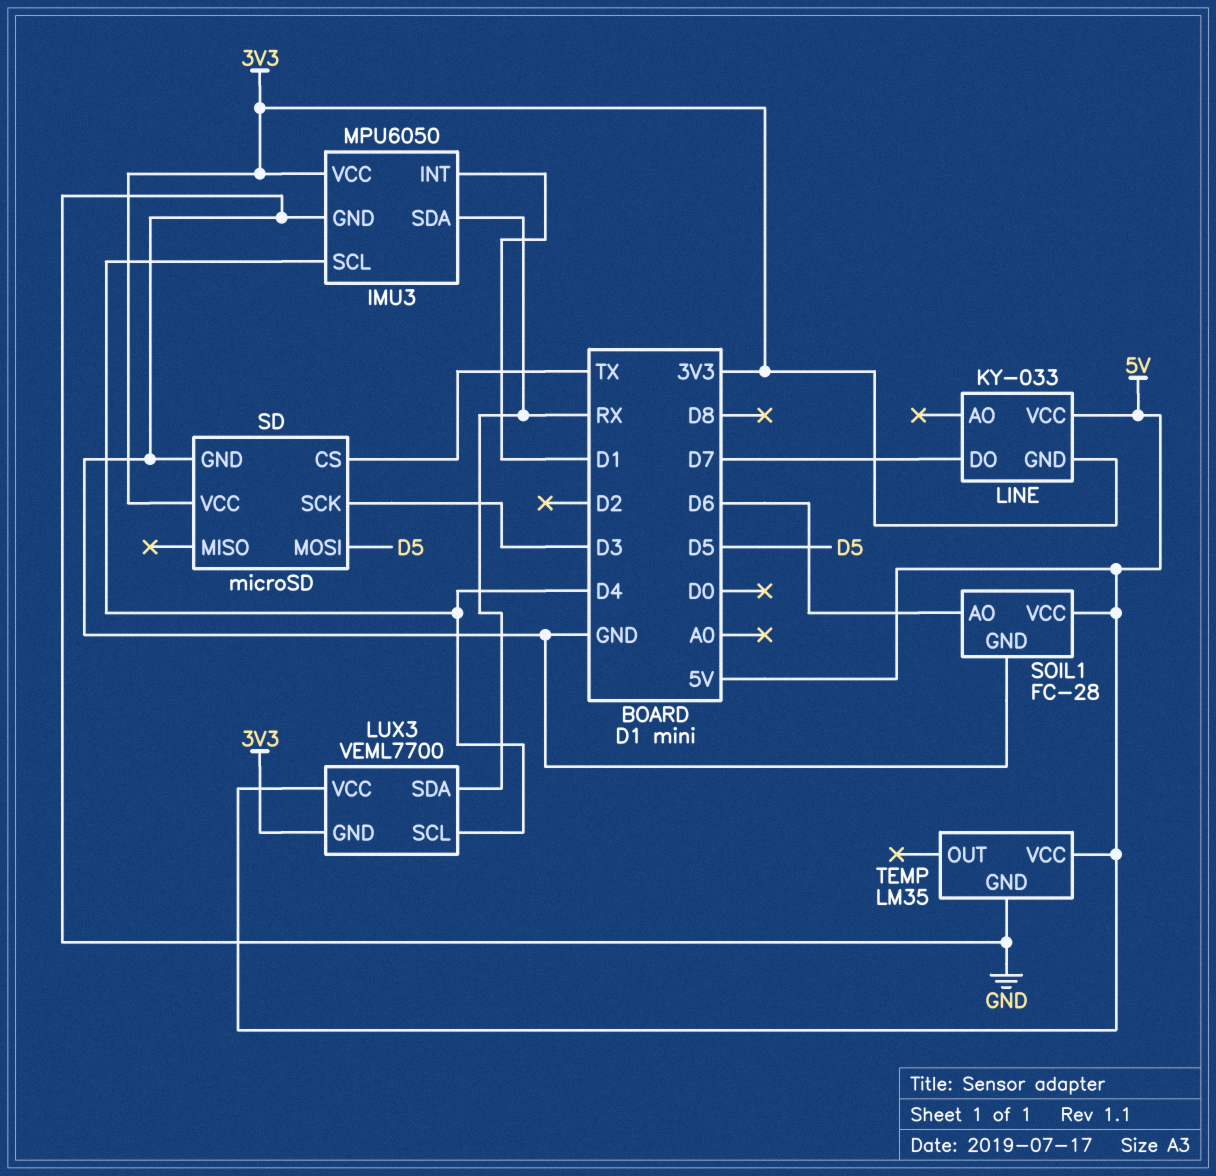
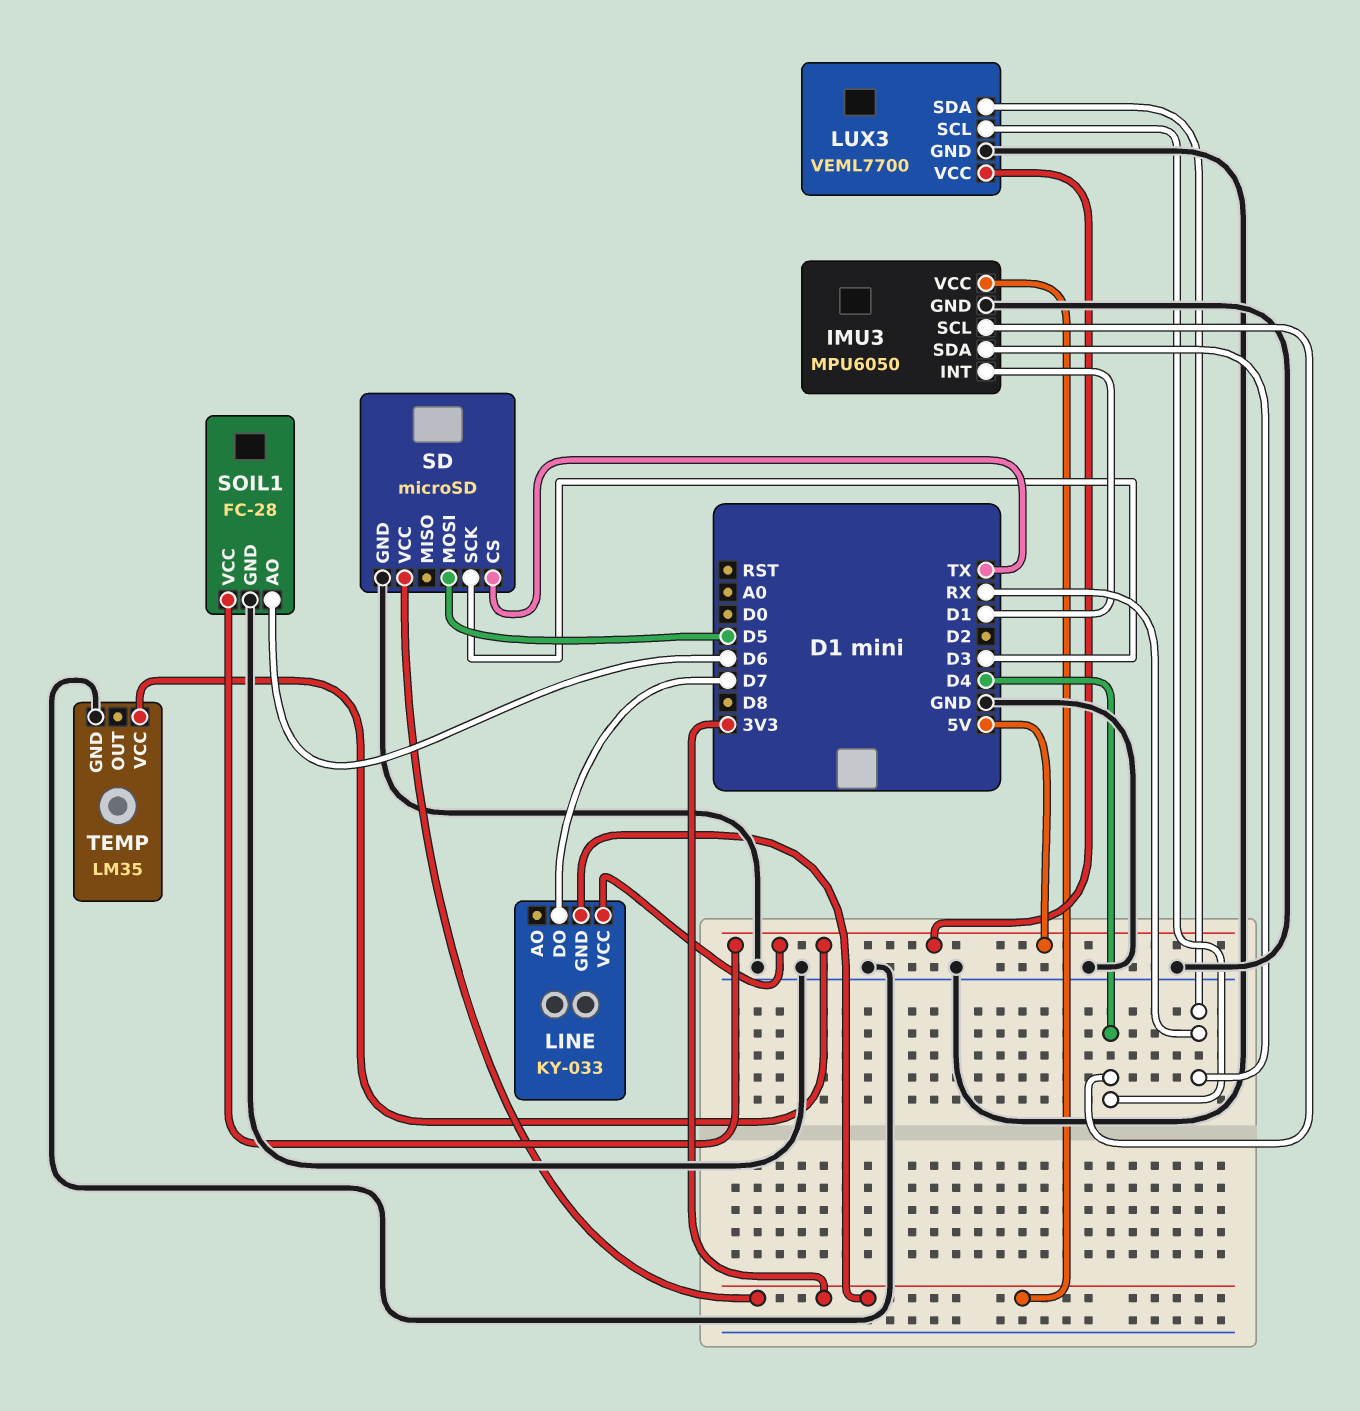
LUX3 pin GND: 3V3 -> GND

